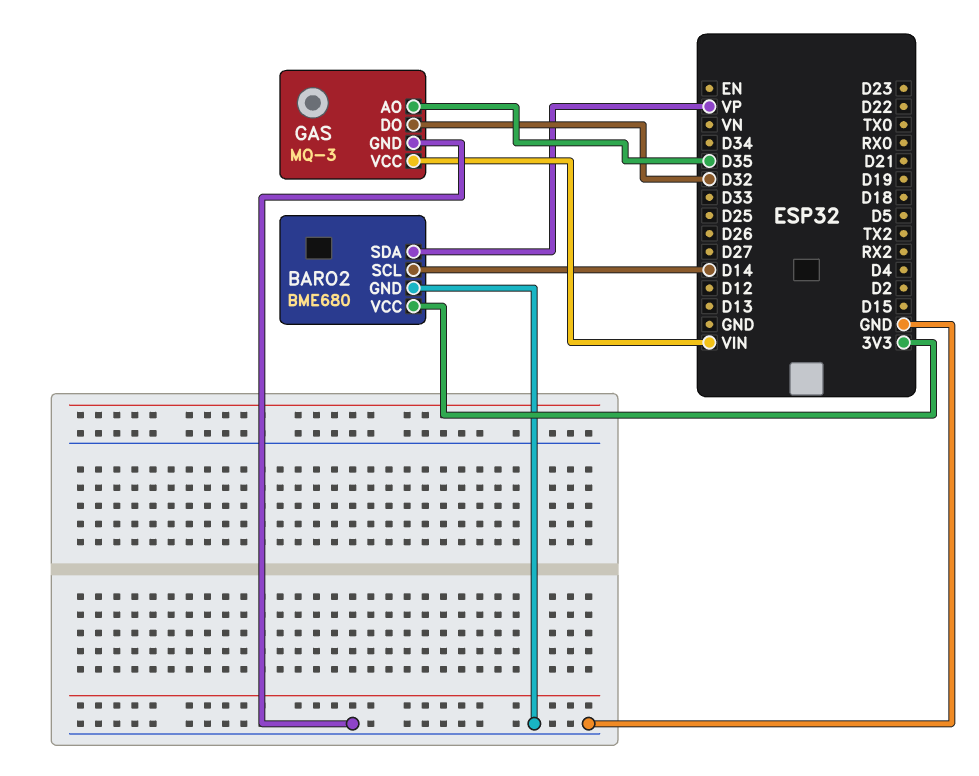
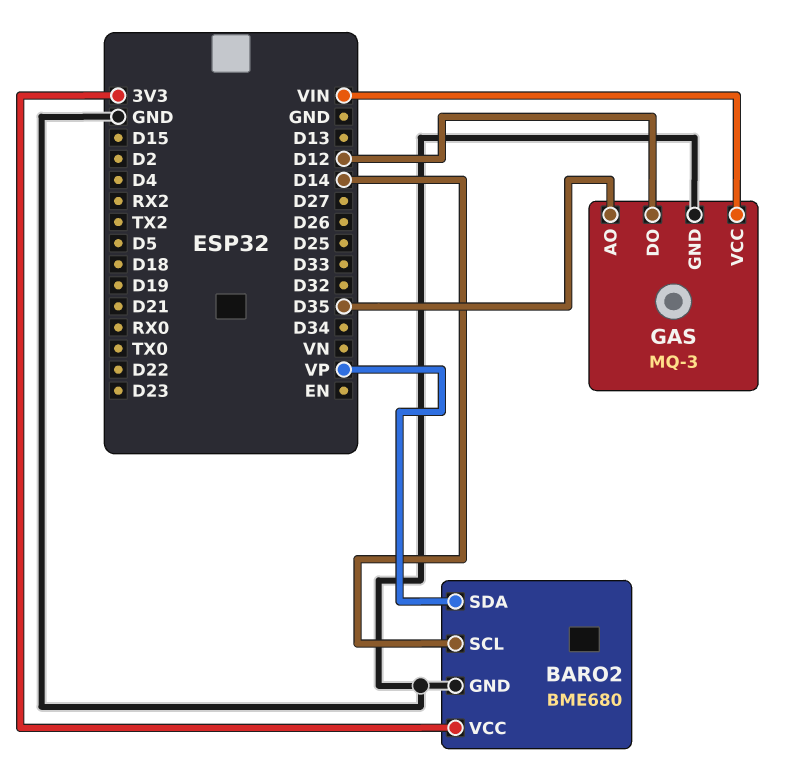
GAS pin DO: D32 -> D12

